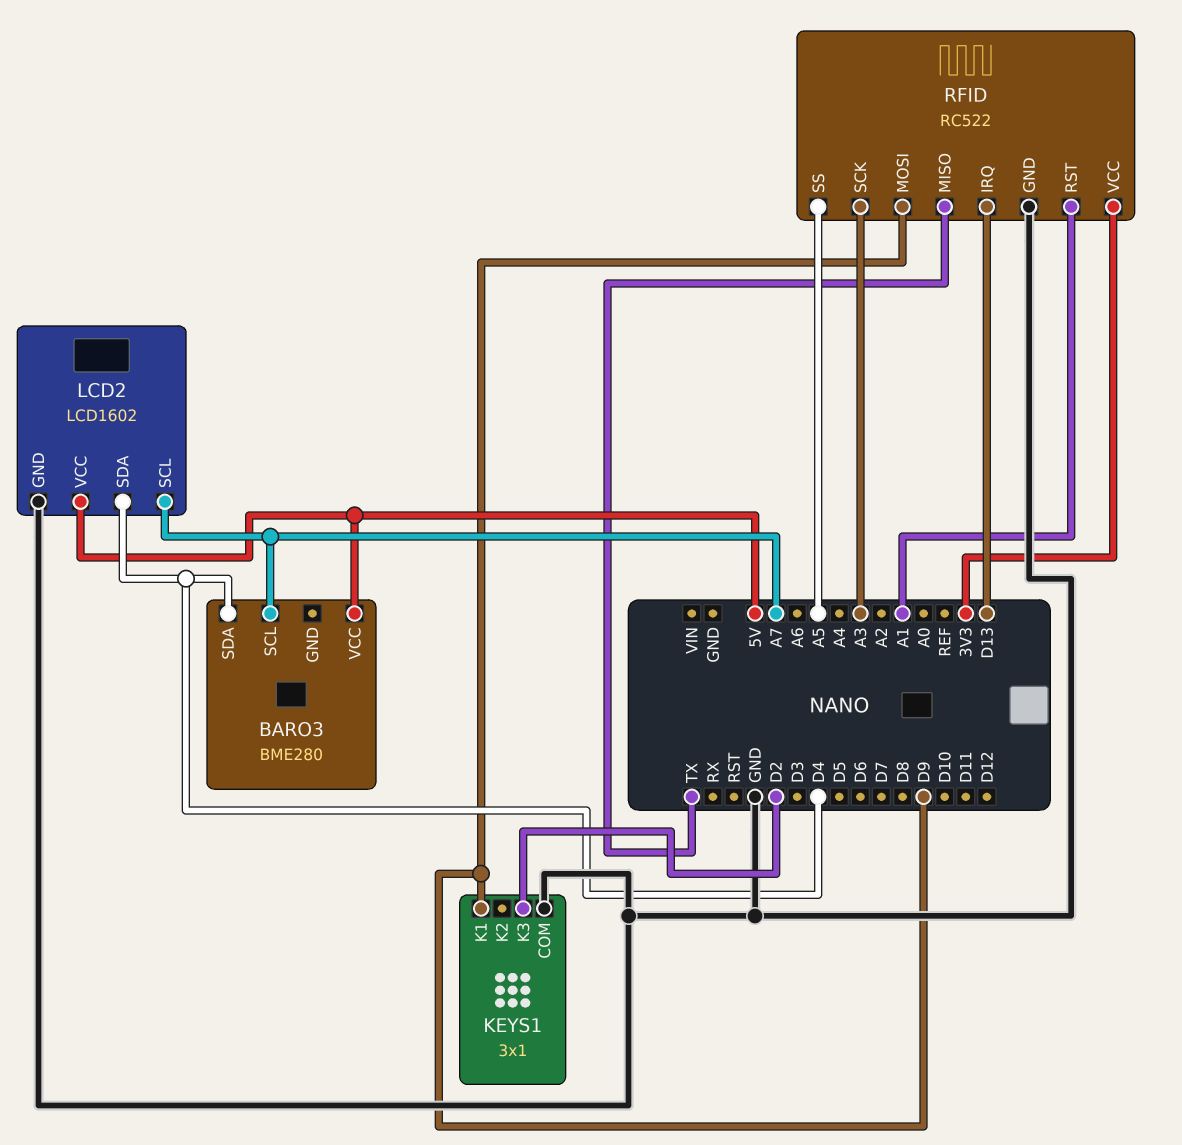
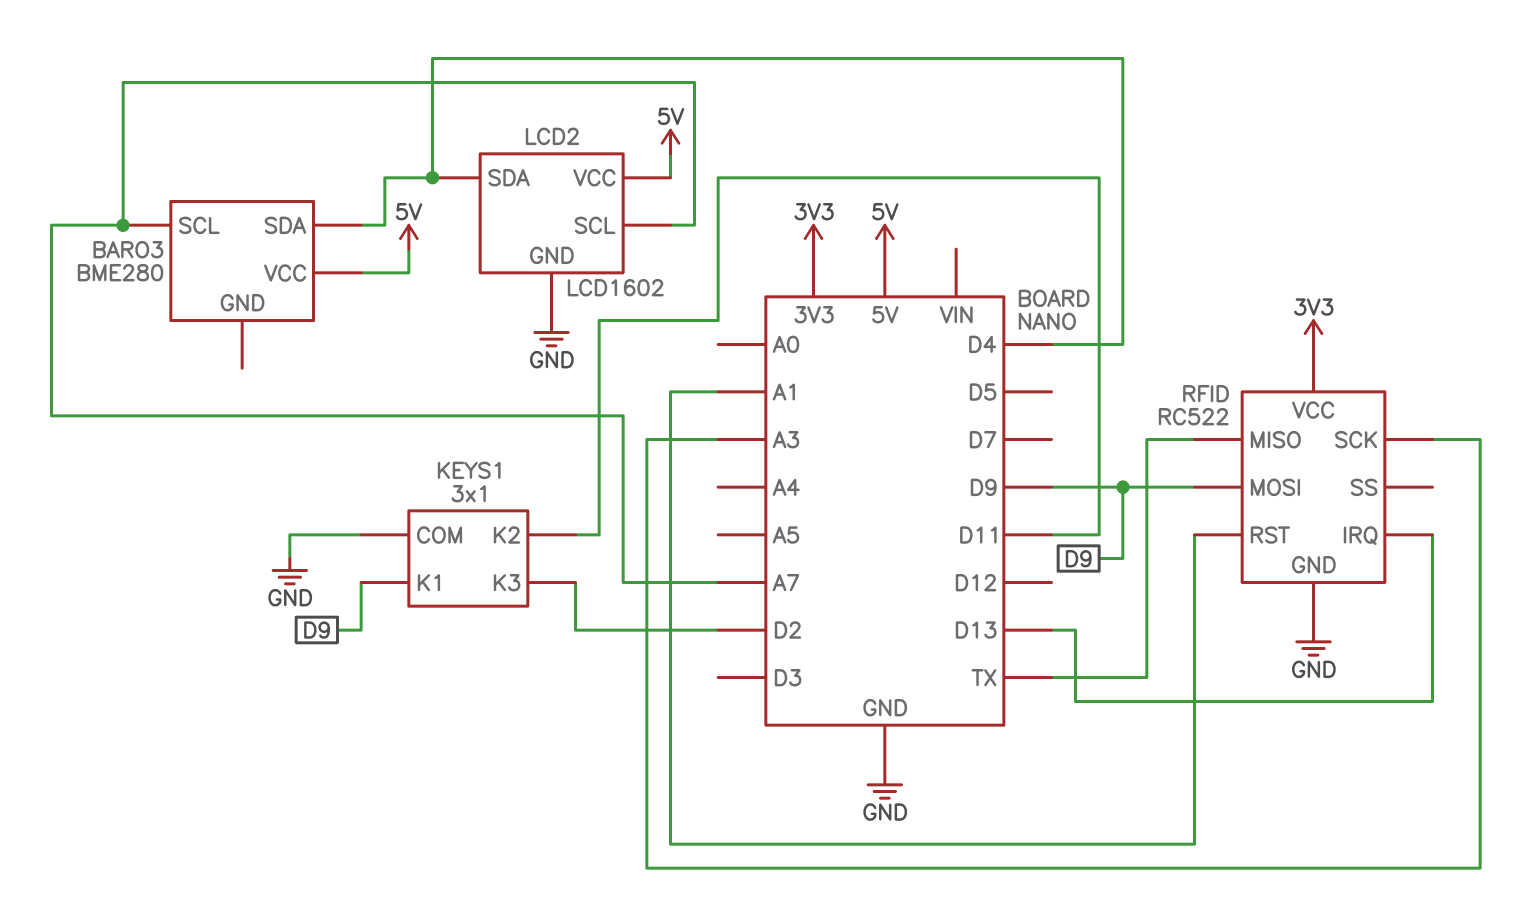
KEYS1 pin K2: none -> D11
RFID pin SS: A5 -> none

